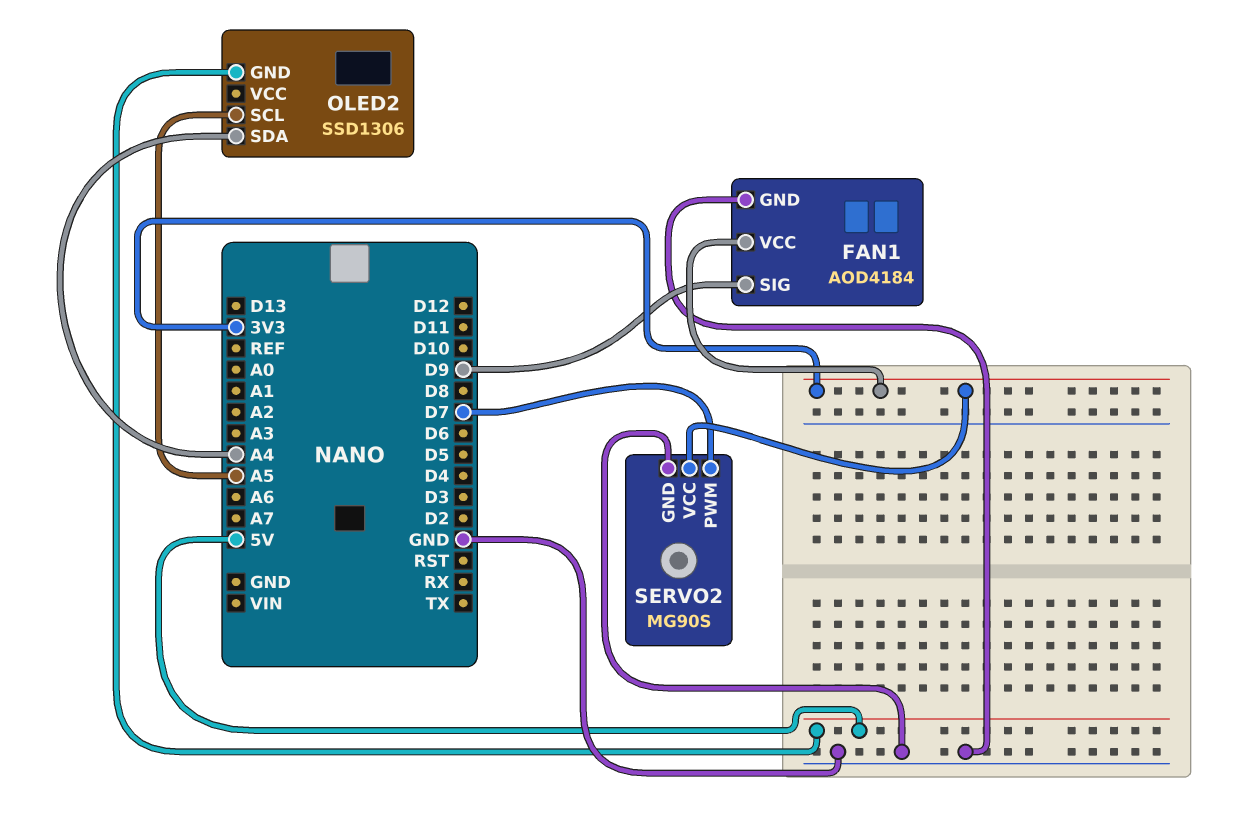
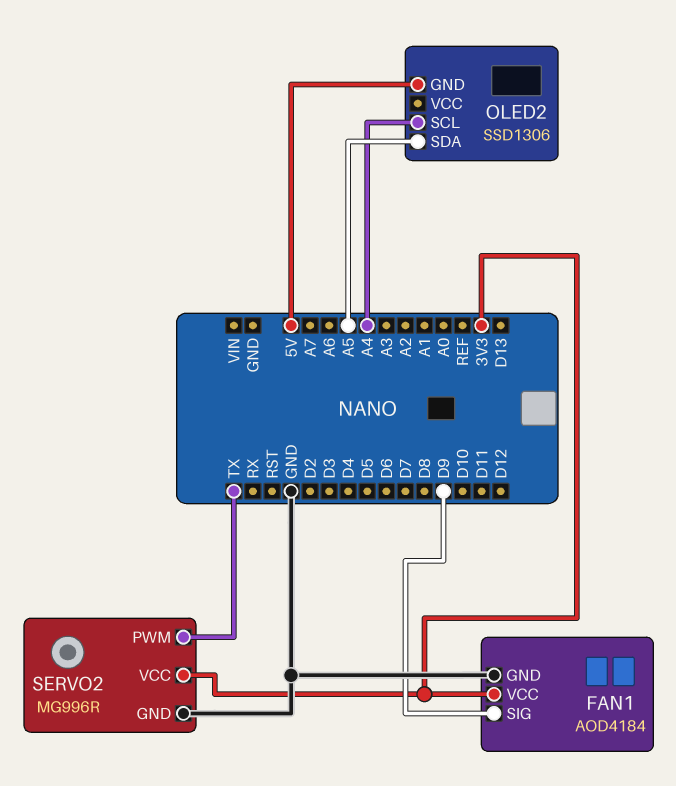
OLED2 pin SCL: A5 -> A4
OLED2 pin SDA: A4 -> A5
SERVO2: MG90S -> MG996R
SERVO2 pin PWM: D7 -> TX

